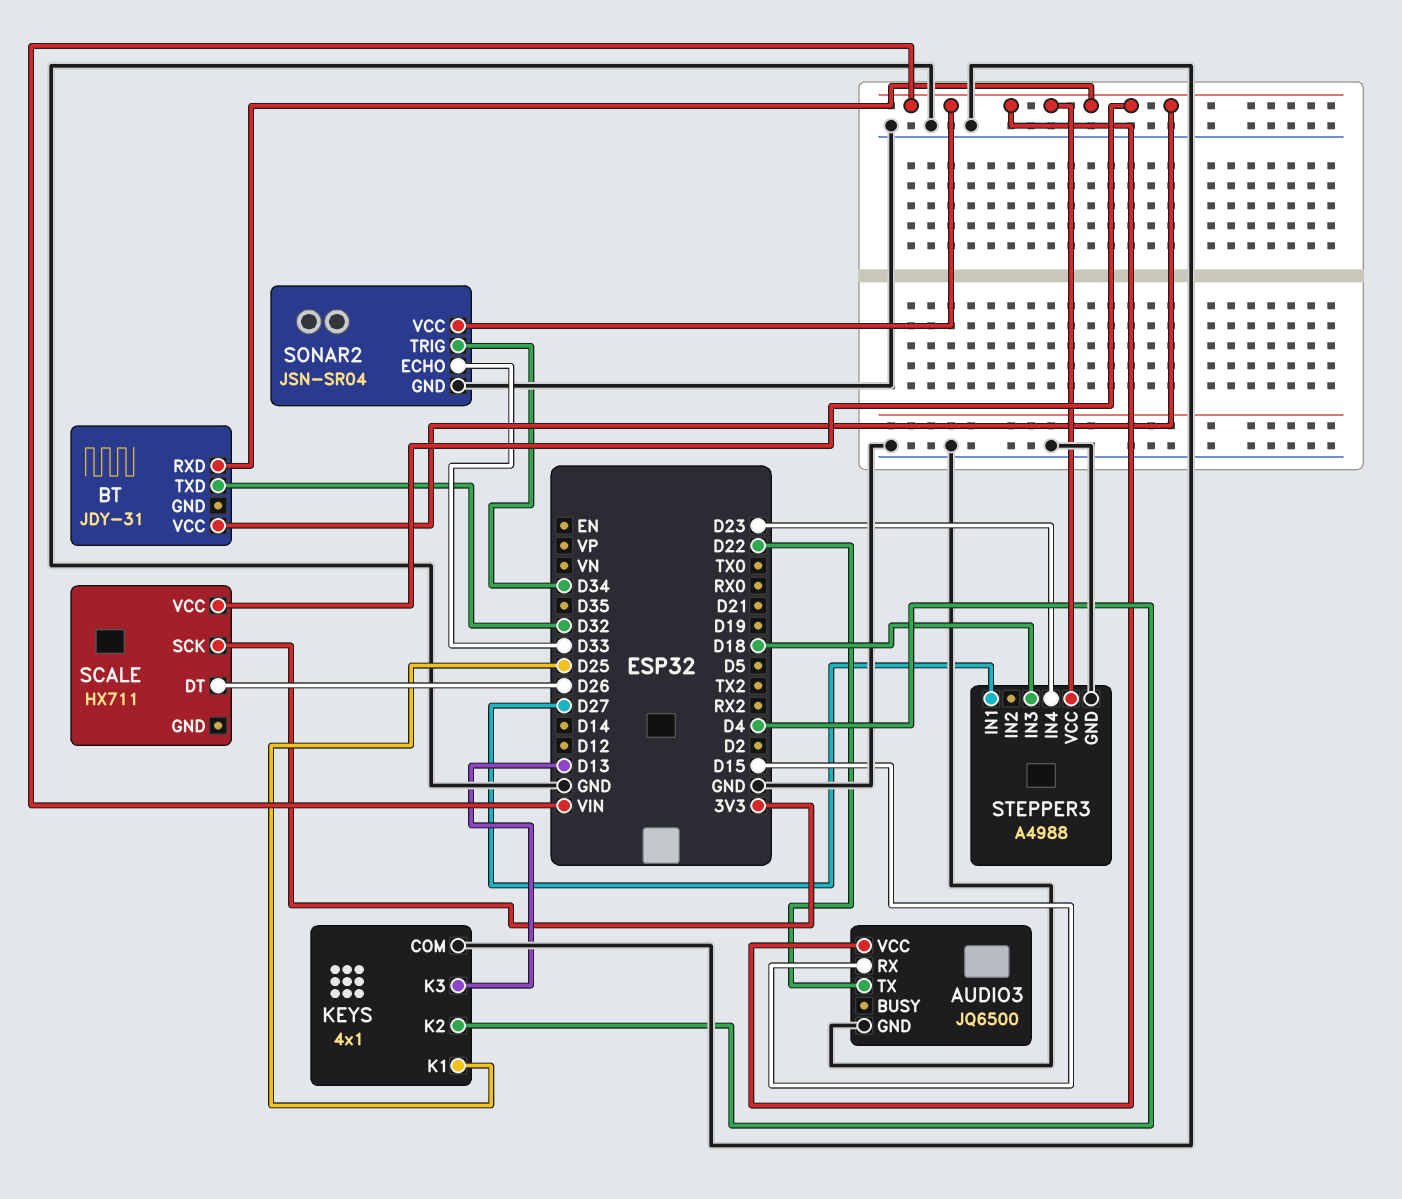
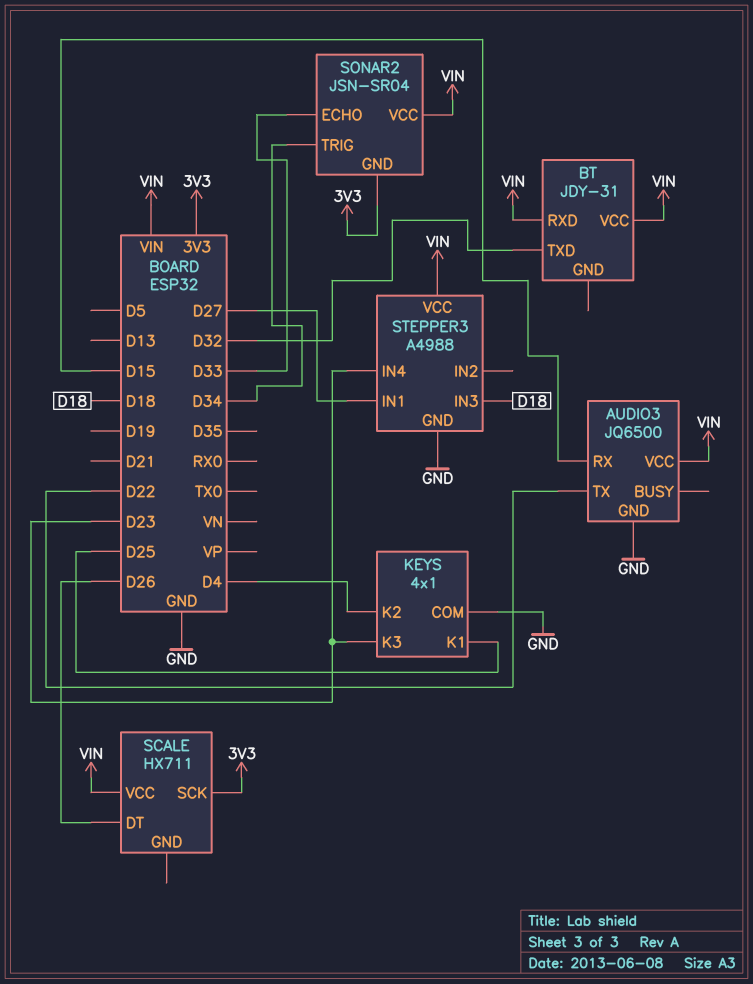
KEYS pin K3: D13 -> D23
SONAR2 pin GND: GND -> 3V3

